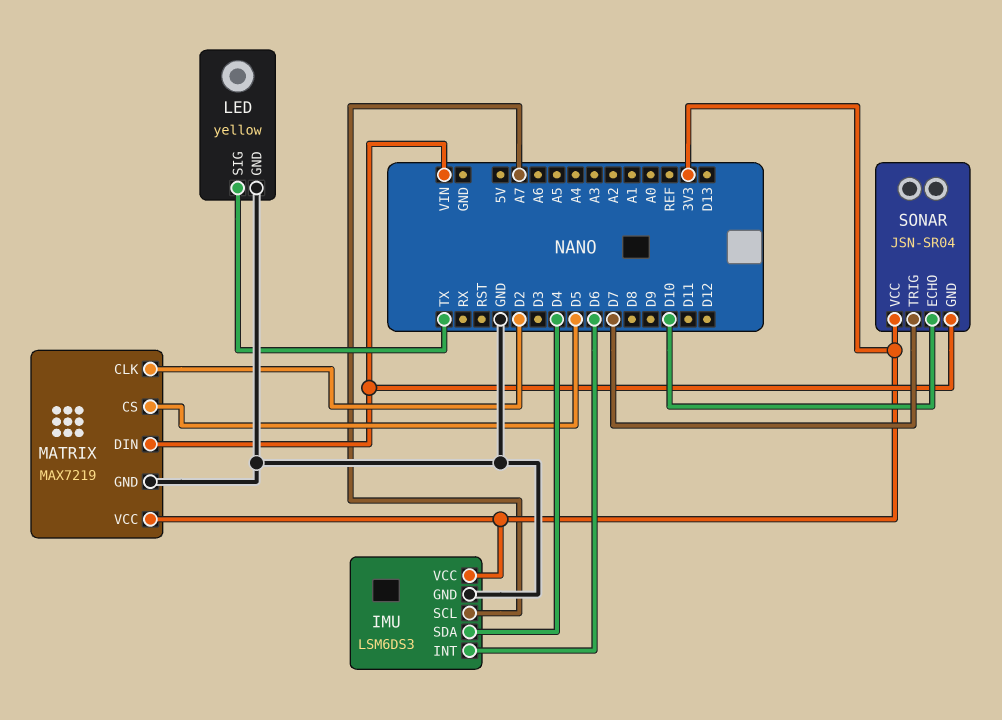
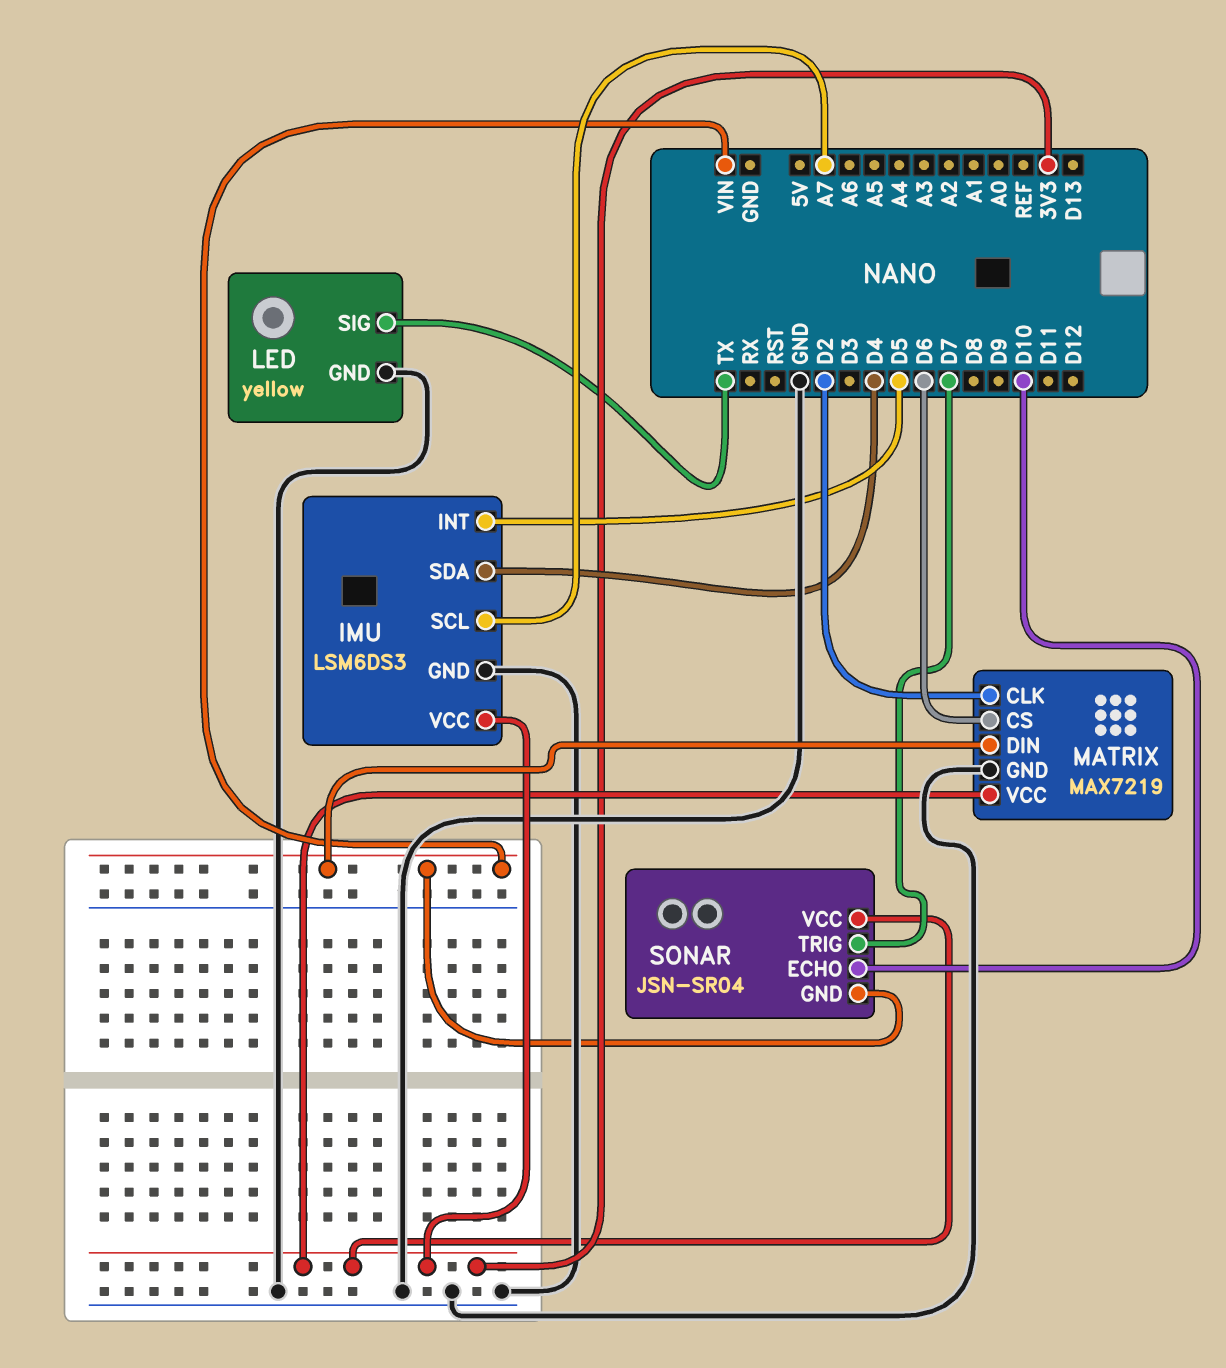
IMU pin INT: D6 -> D5
MATRIX pin CS: D5 -> D6

